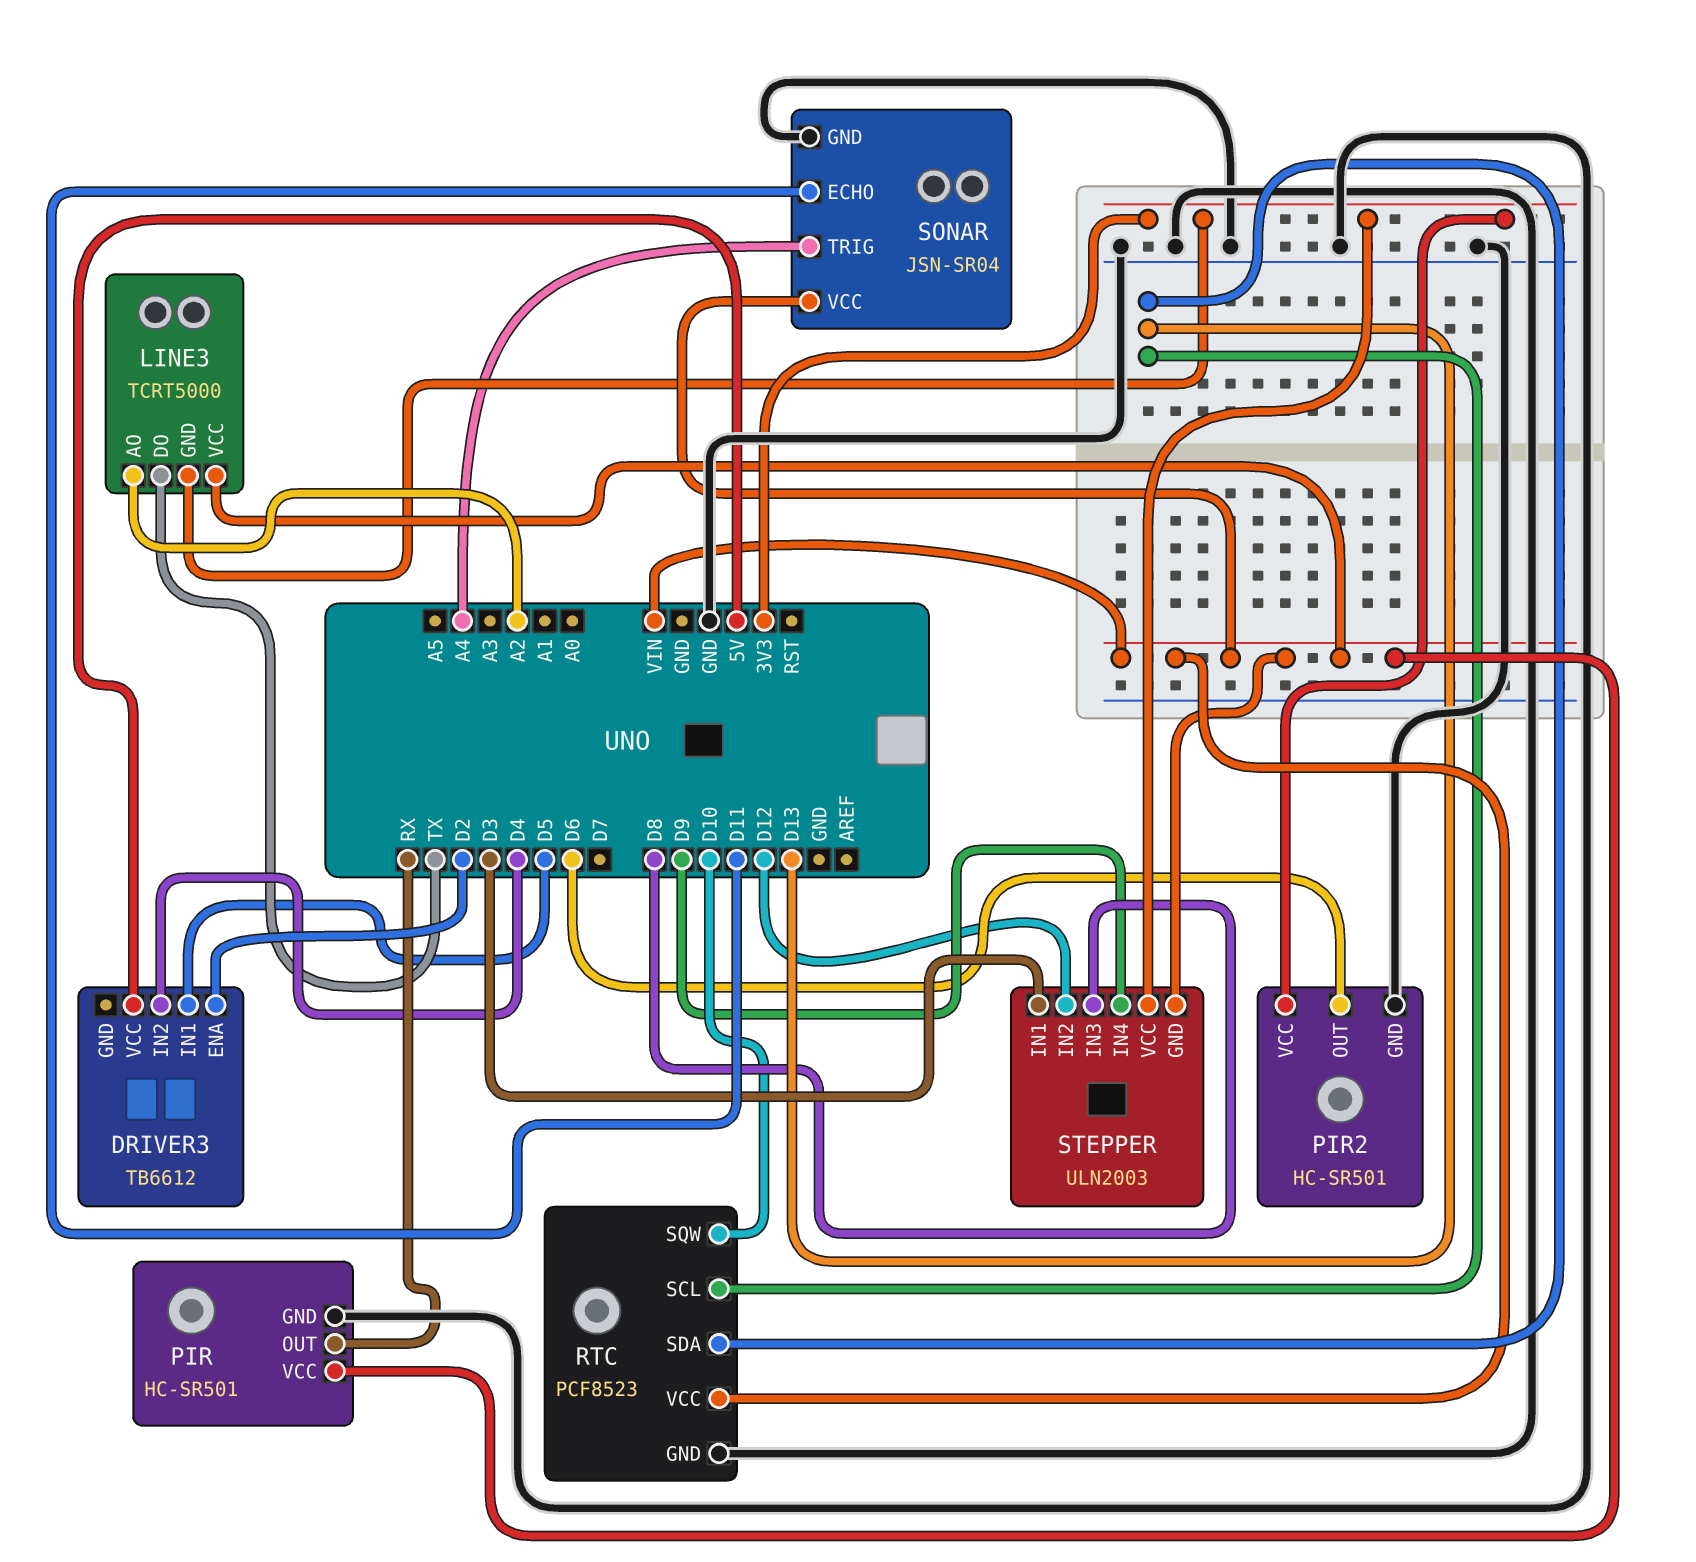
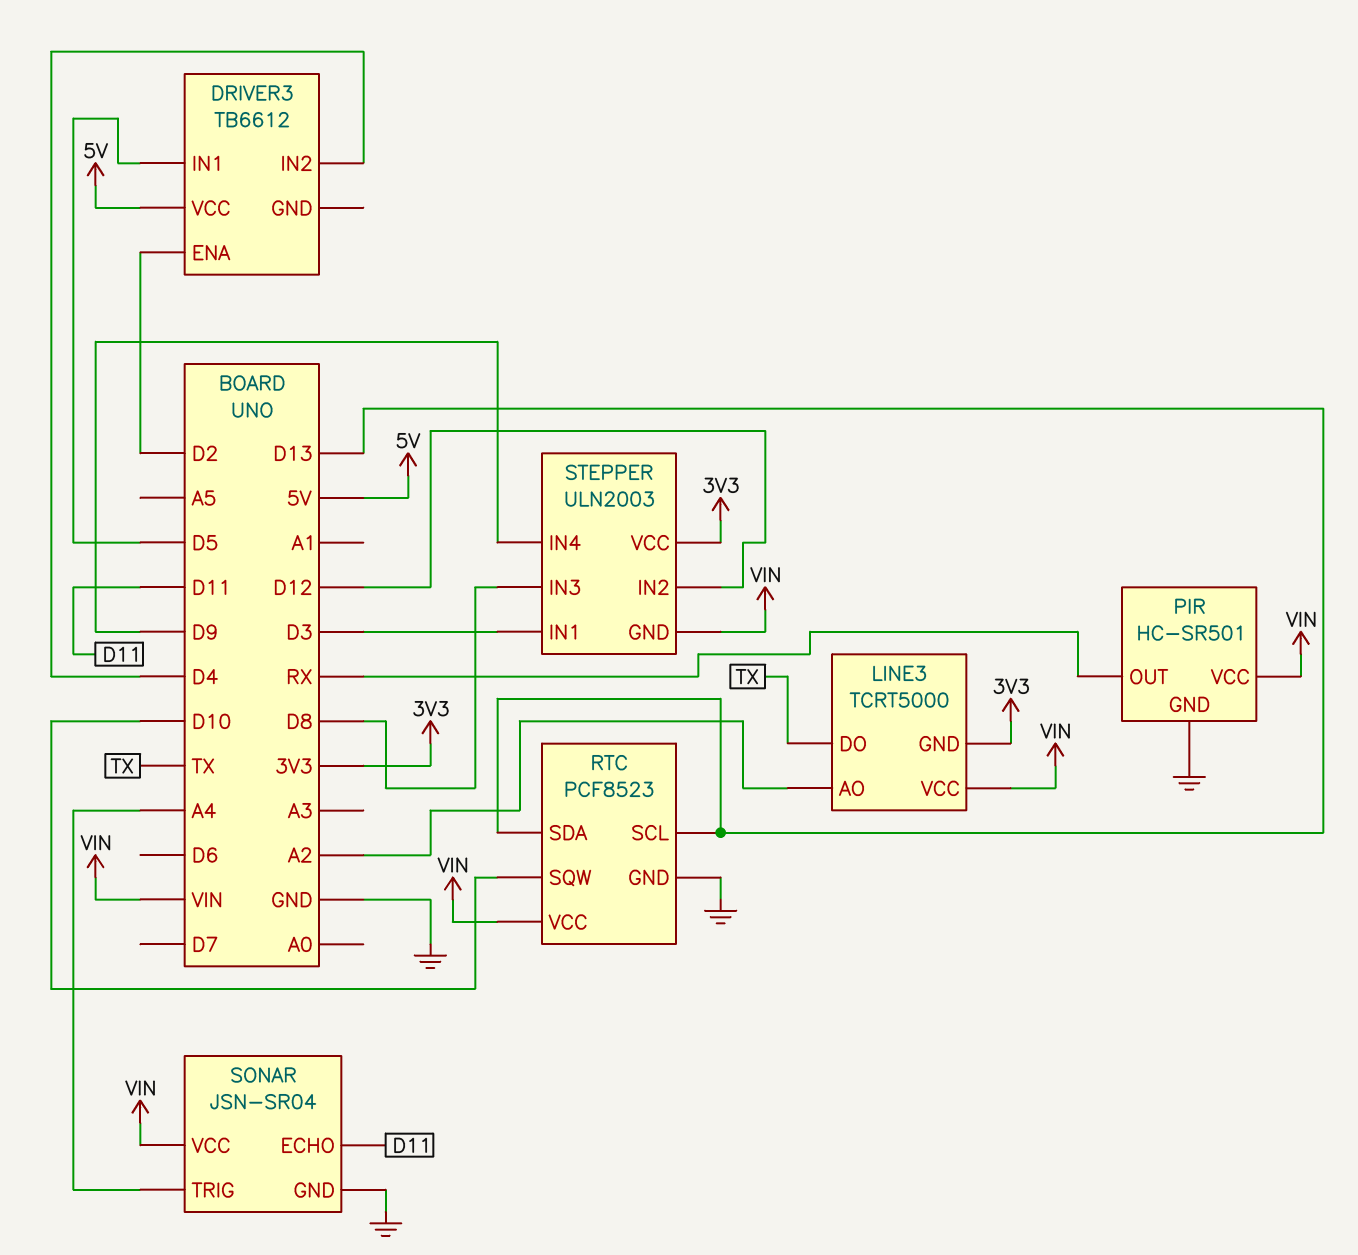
PIR2: HC-SR501 -> none
PIR2 pin GND: GND -> none
PIR2 pin OUT: D6 -> none
PIR2 pin VCC: 3V3 -> none

